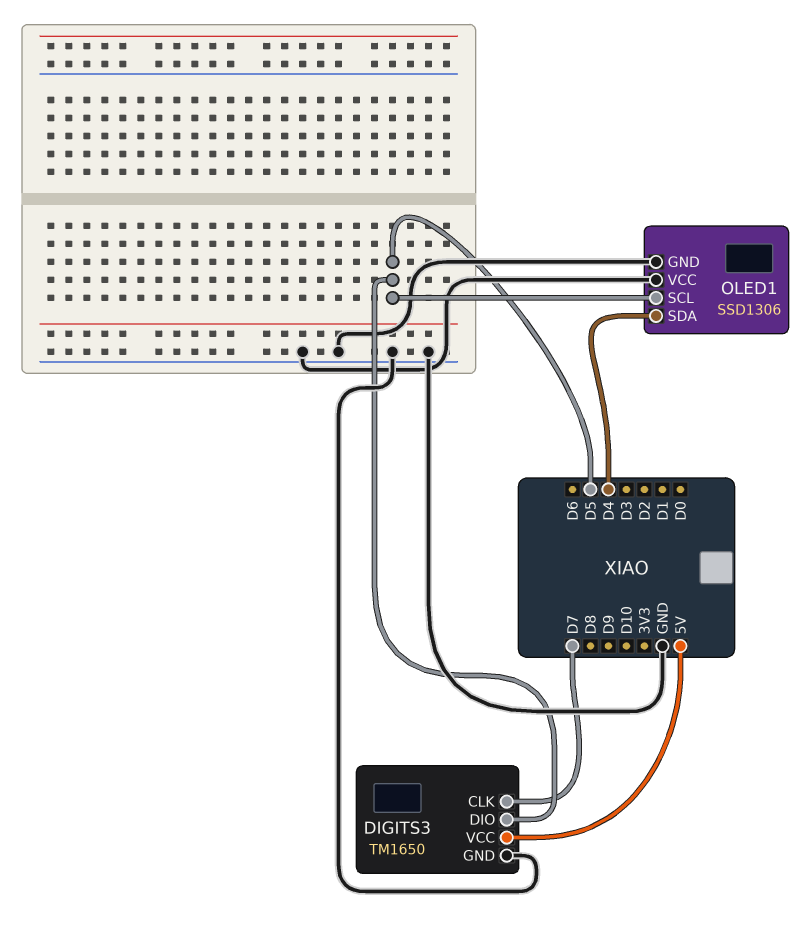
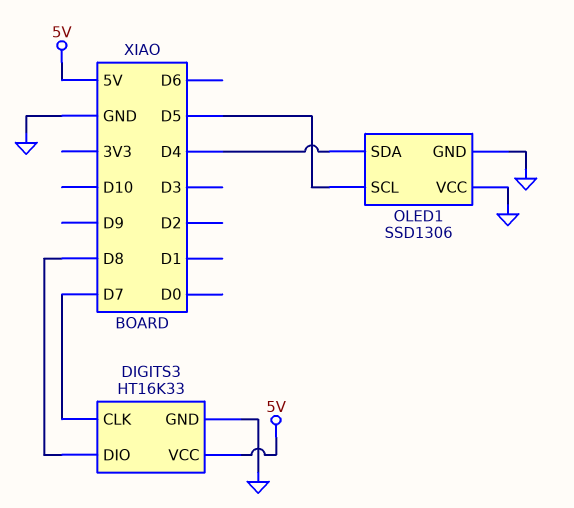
DIGITS3: TM1650 -> HT16K33
DIGITS3 pin DIO: D5 -> D8

